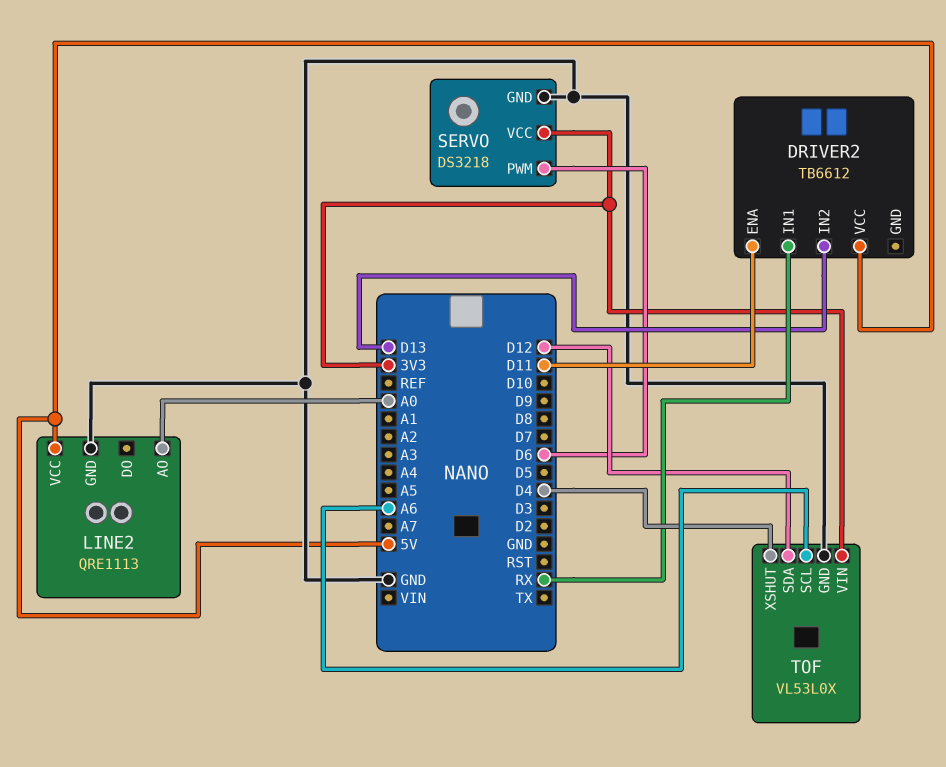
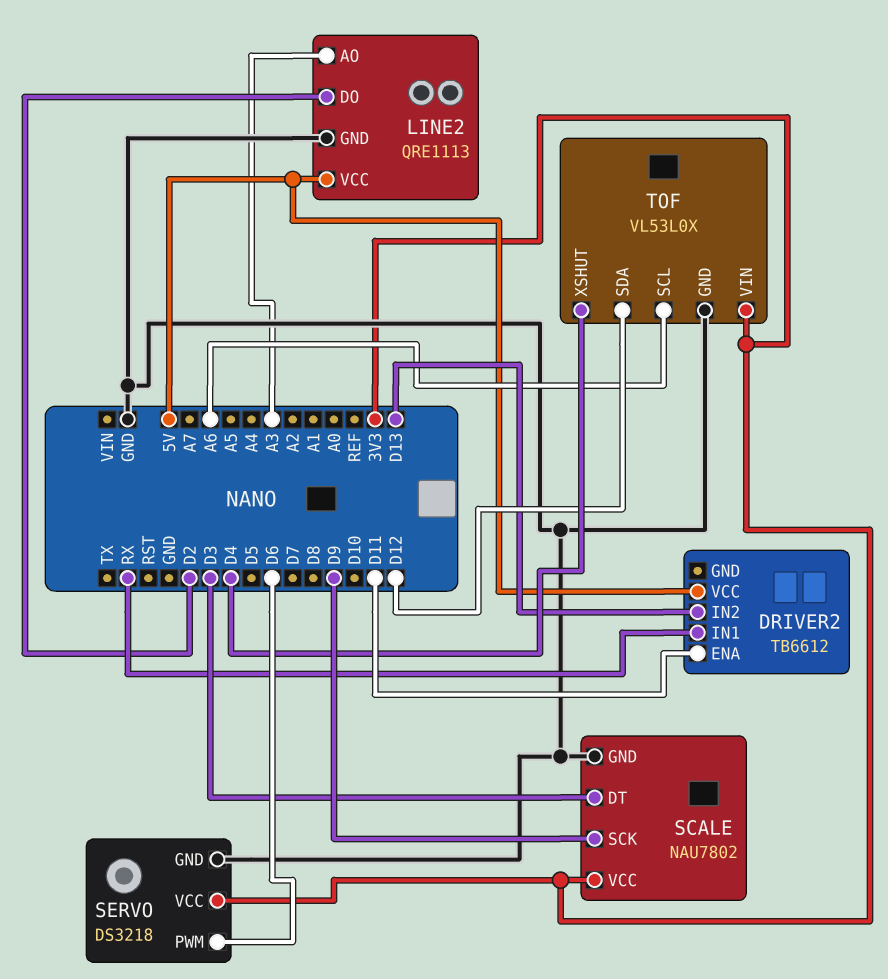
LINE2 pin AO: A0 -> A3
LINE2 pin DO: none -> D2
SCALE: none -> NAU7802
SCALE pin DT: none -> D3
SCALE pin GND: none -> GND
SCALE pin SCK: none -> D9
SCALE pin VCC: none -> 3V3

